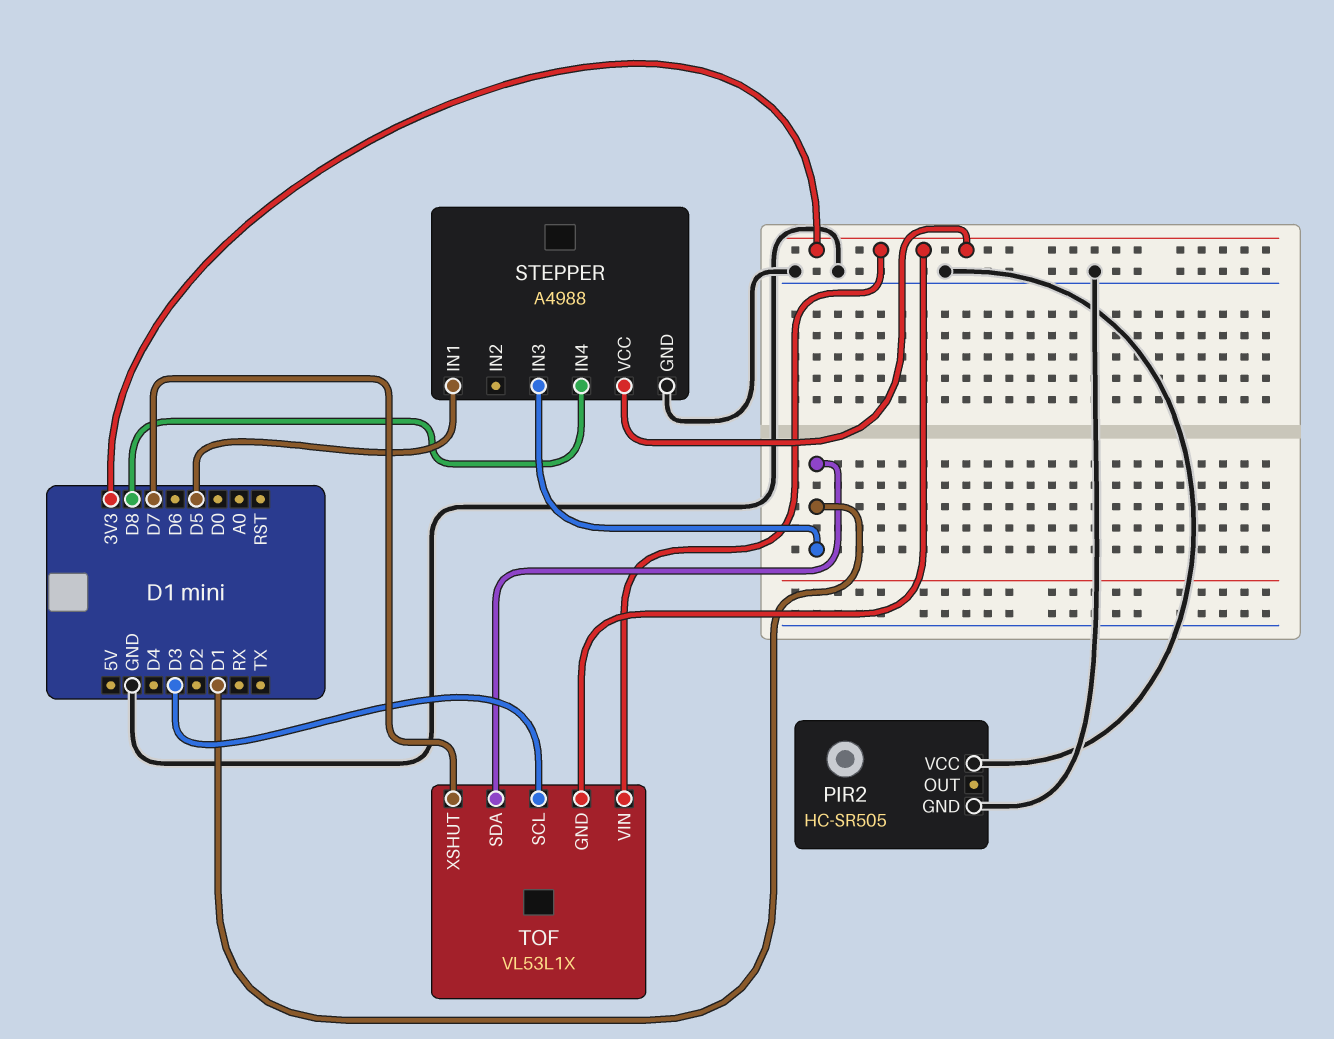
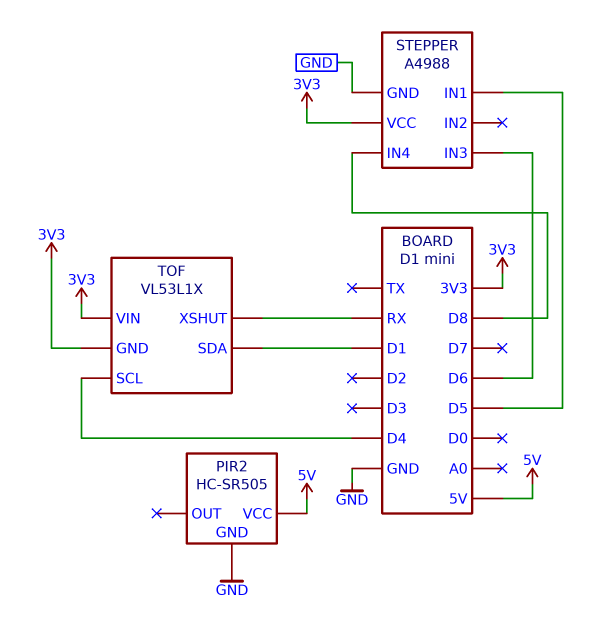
PIR2 pin VCC: GND -> 5V
STEPPER pin IN3: D1 -> D6
TOF pin SCL: D3 -> D4
TOF pin XSHUT: D7 -> RX

